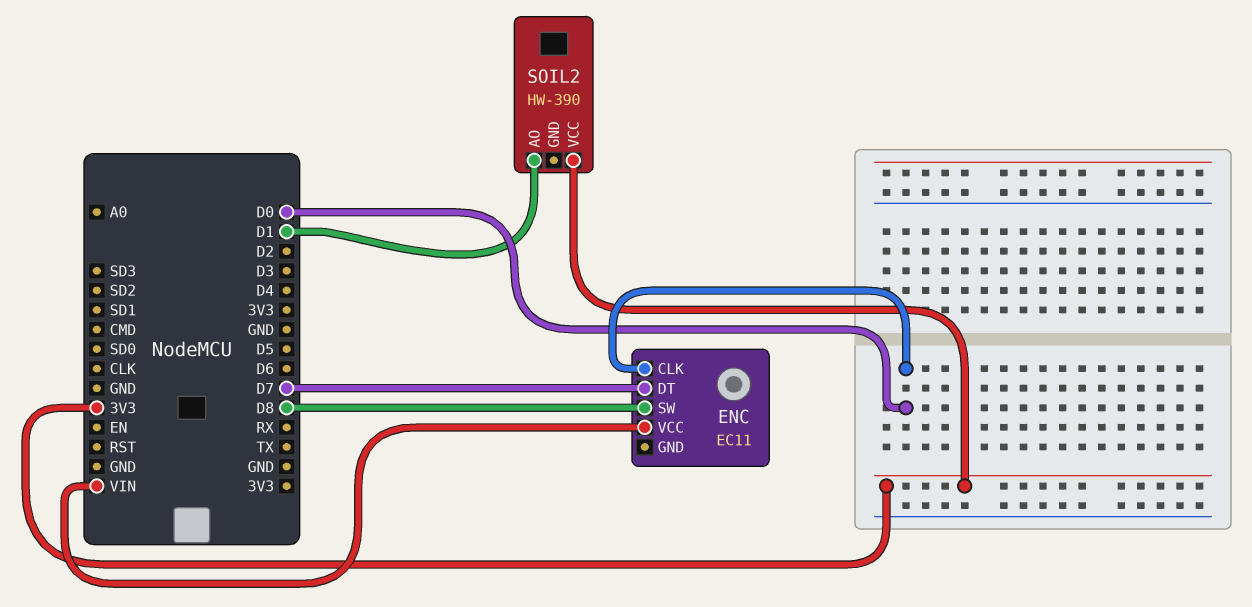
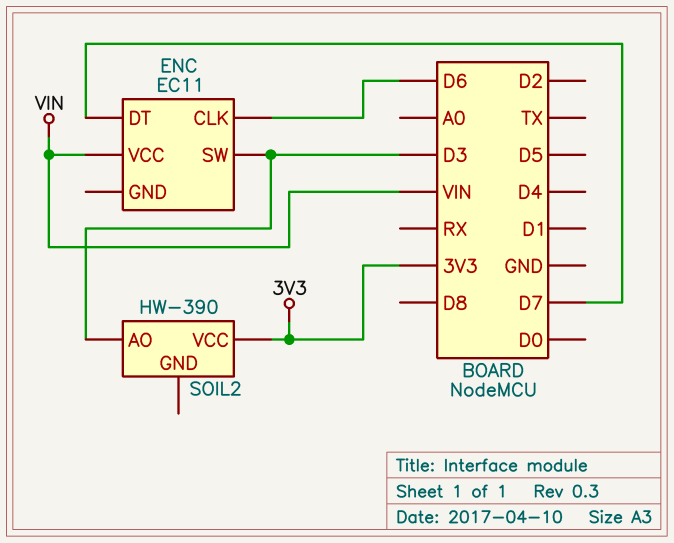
ENC pin CLK: D0 -> D6
ENC pin SW: D8 -> D3
SOIL2 pin AO: D1 -> D3

